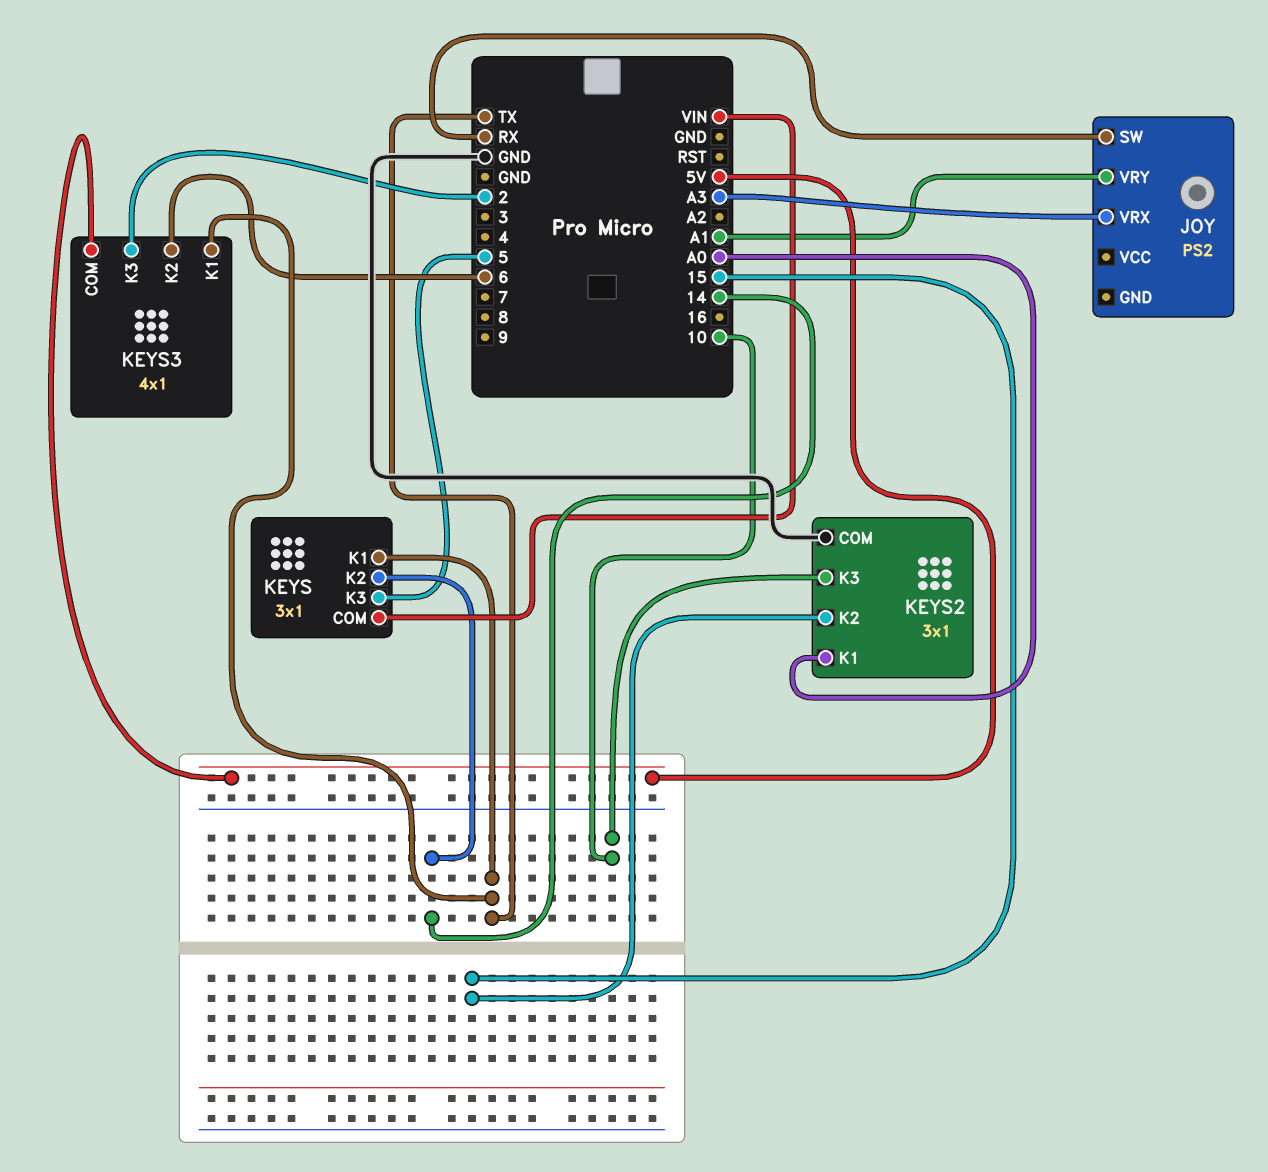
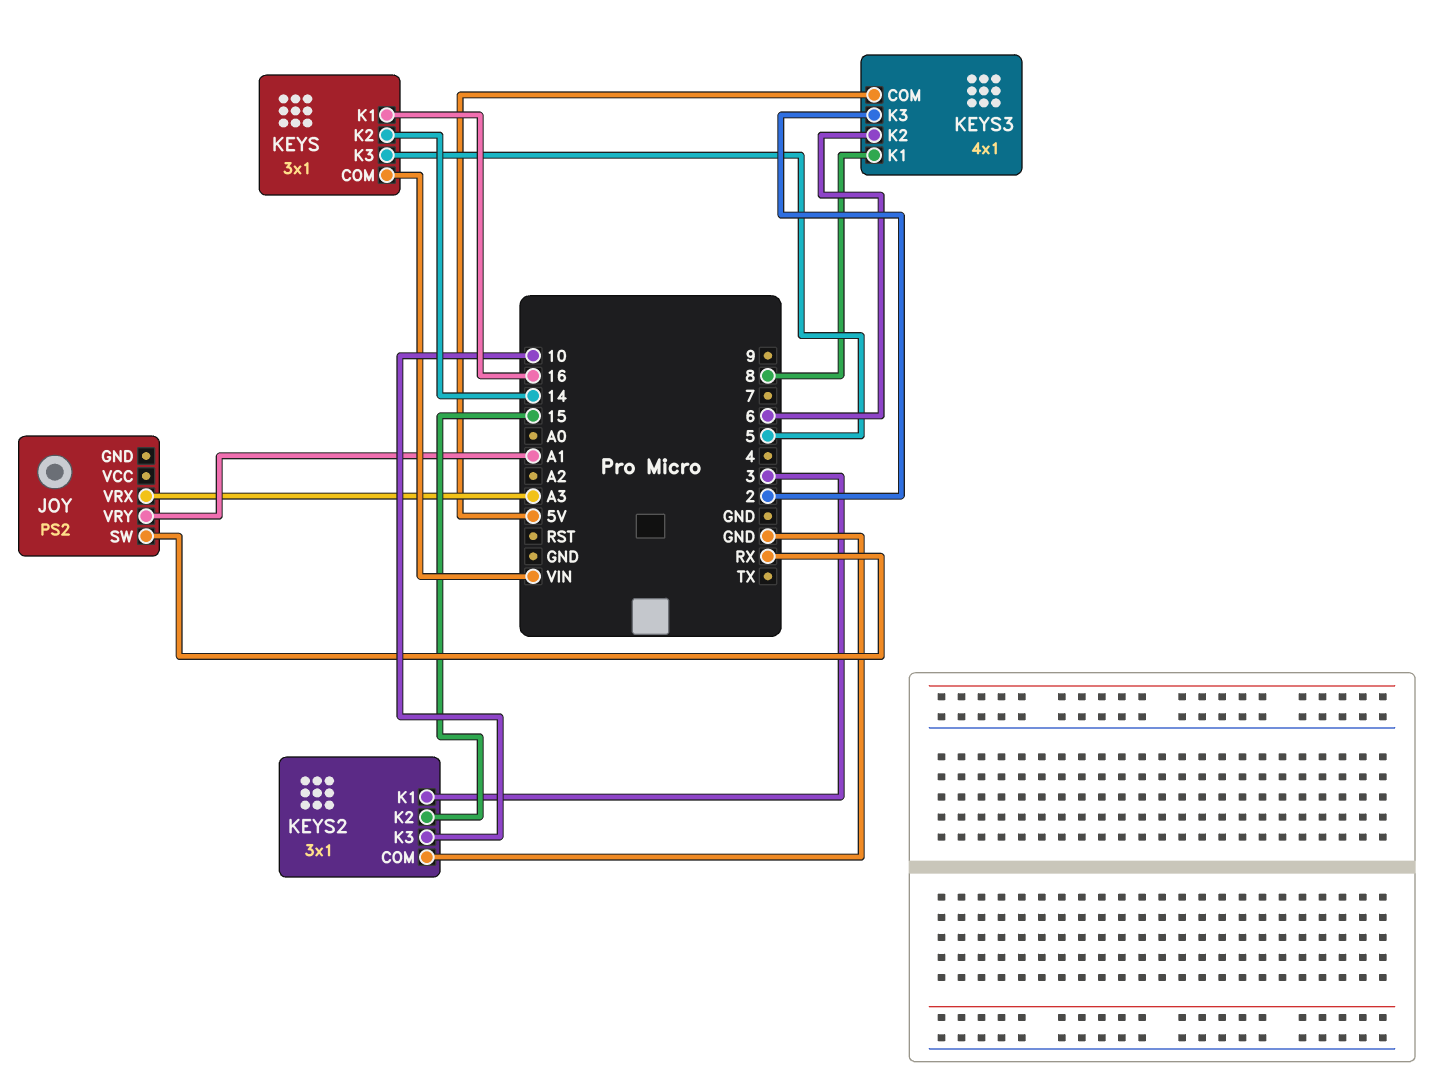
KEYS pin K1: TX -> 16
KEYS2 pin K1: A0 -> 3
KEYS3 pin K1: TX -> 8

